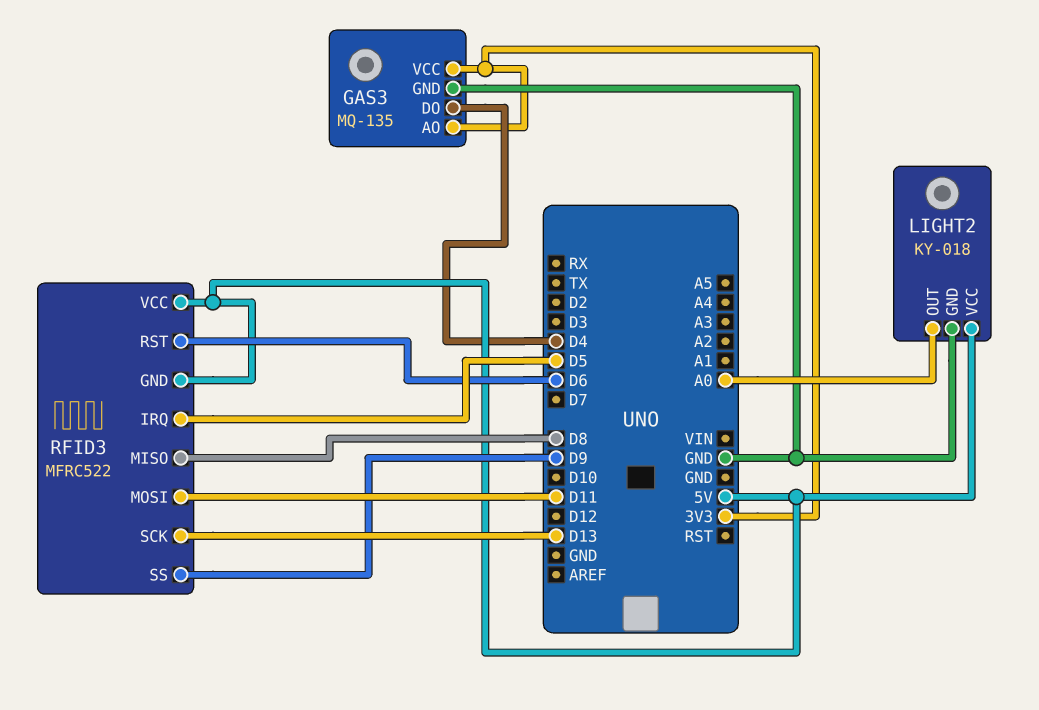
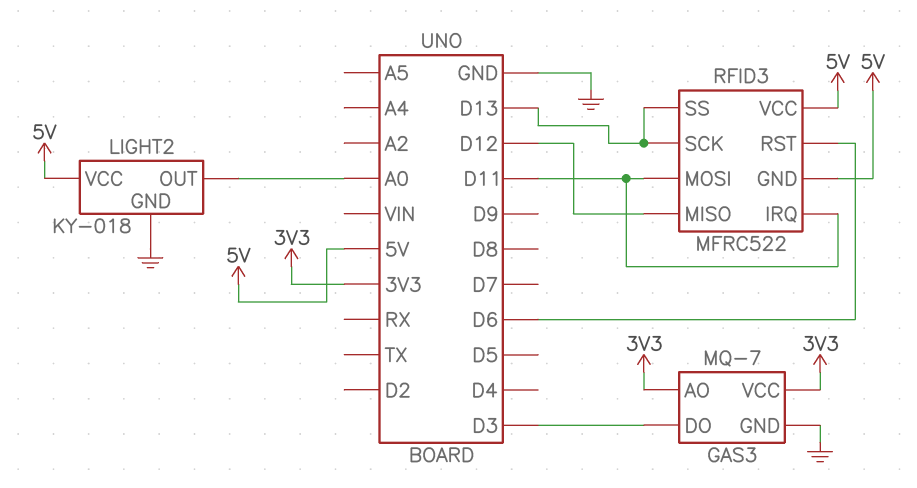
GAS3: MQ-135 -> MQ-7
GAS3 pin DO: D4 -> D3
RFID3 pin IRQ: D5 -> D11
RFID3 pin MISO: D8 -> D12
RFID3 pin SS: D9 -> D13

